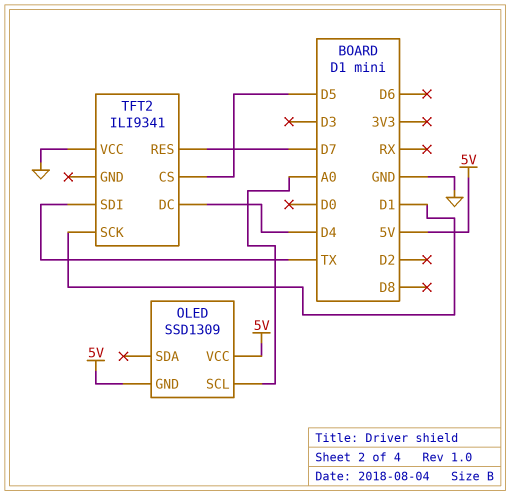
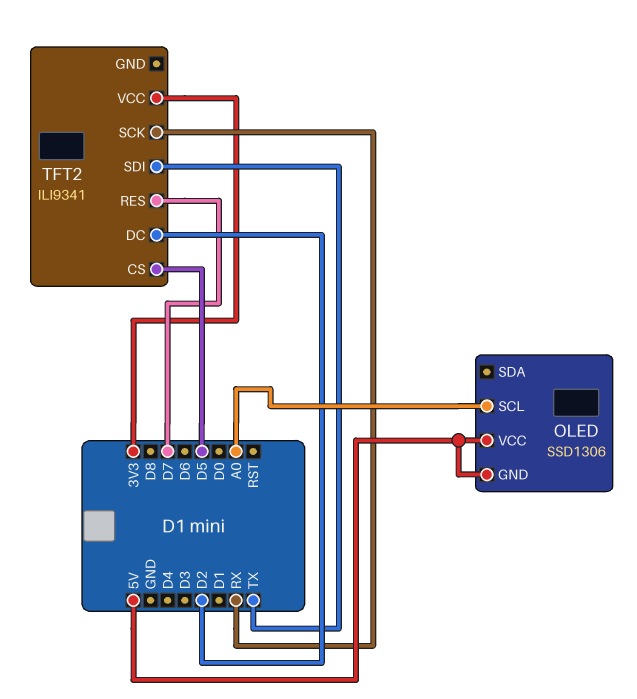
OLED: SSD1309 -> SSD1306
TFT2 pin DC: D4 -> D2
TFT2 pin SCK: D1 -> RX
TFT2 pin VCC: GND -> 3V3

